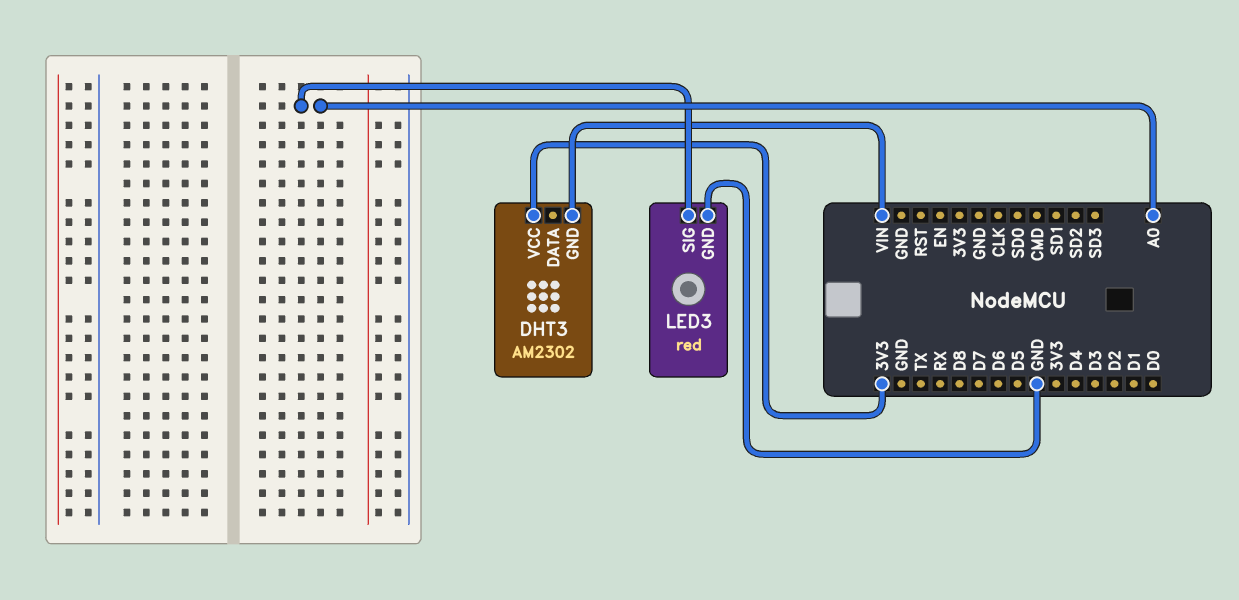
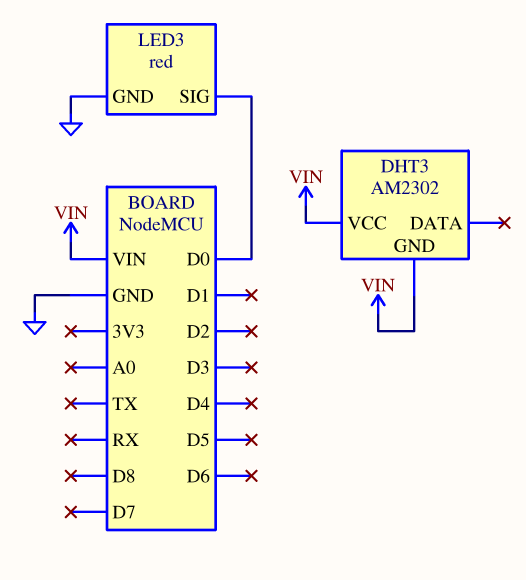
DHT3 pin VCC: 3V3 -> VIN
LED3 pin SIG: A0 -> D0

